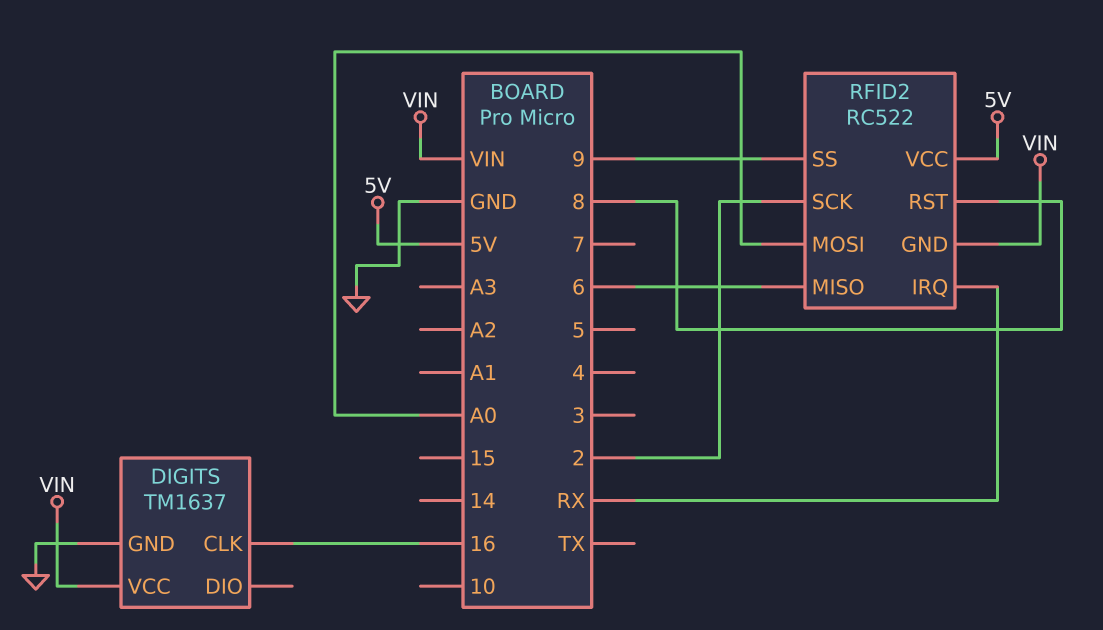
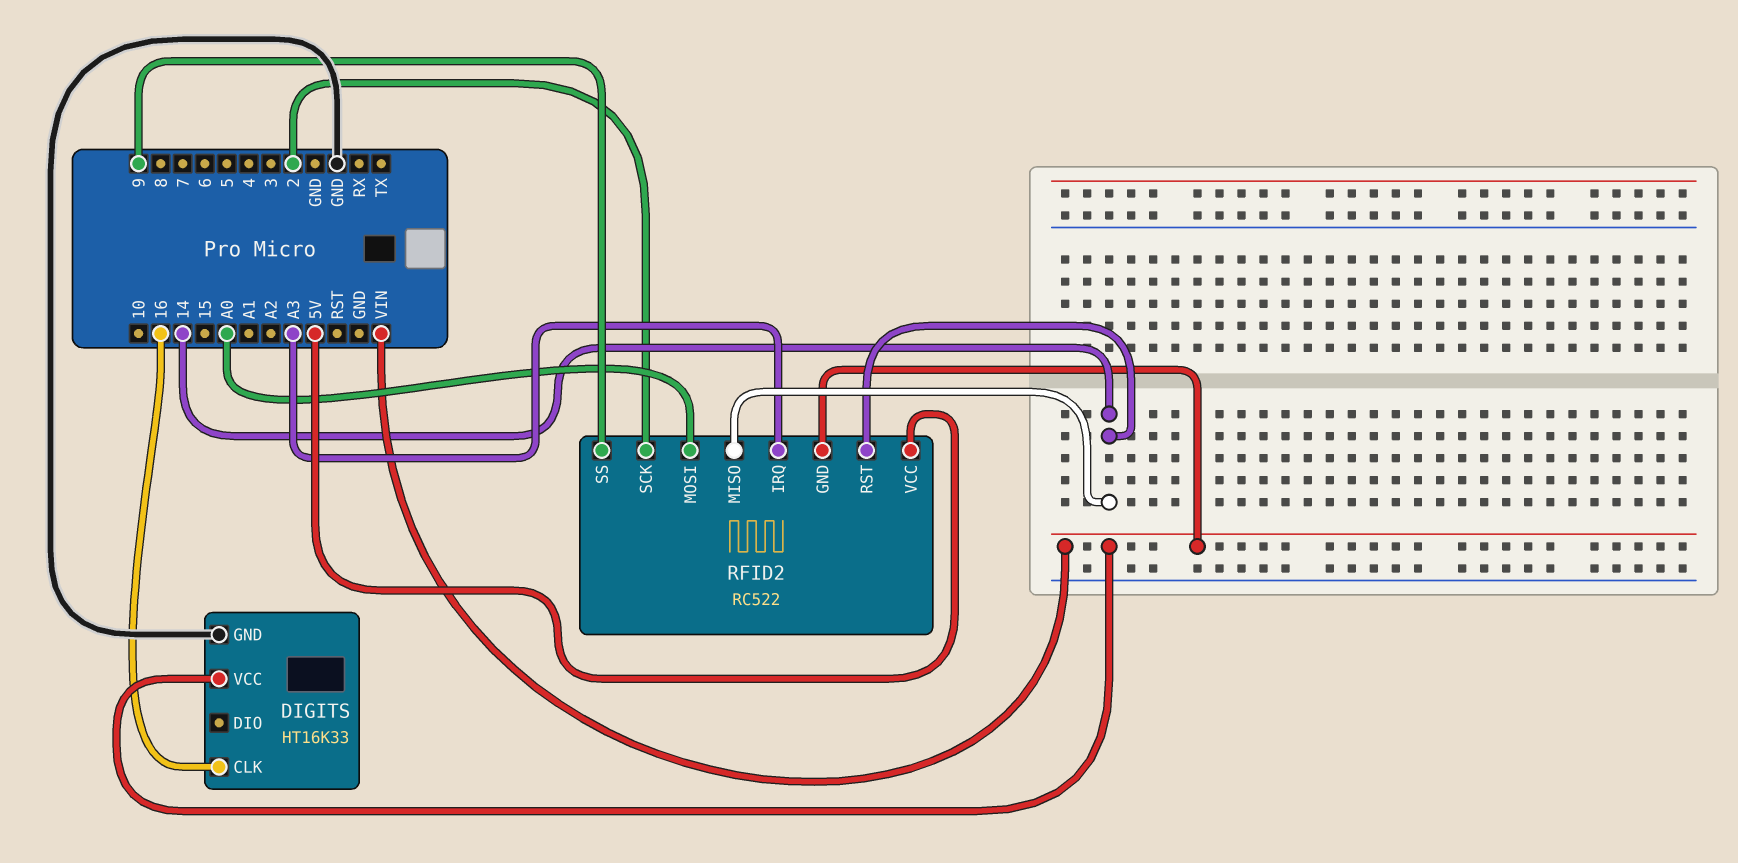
DIGITS: TM1637 -> HT16K33
RFID2 pin IRQ: RX -> A3
RFID2 pin MISO: 6 -> 14
RFID2 pin RST: 8 -> 14

